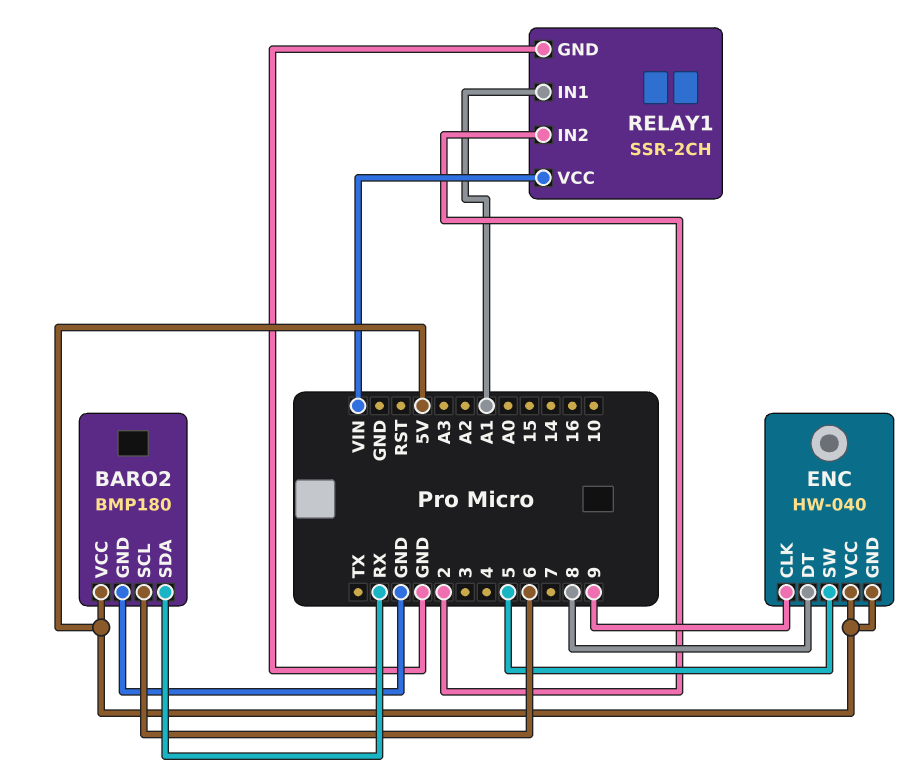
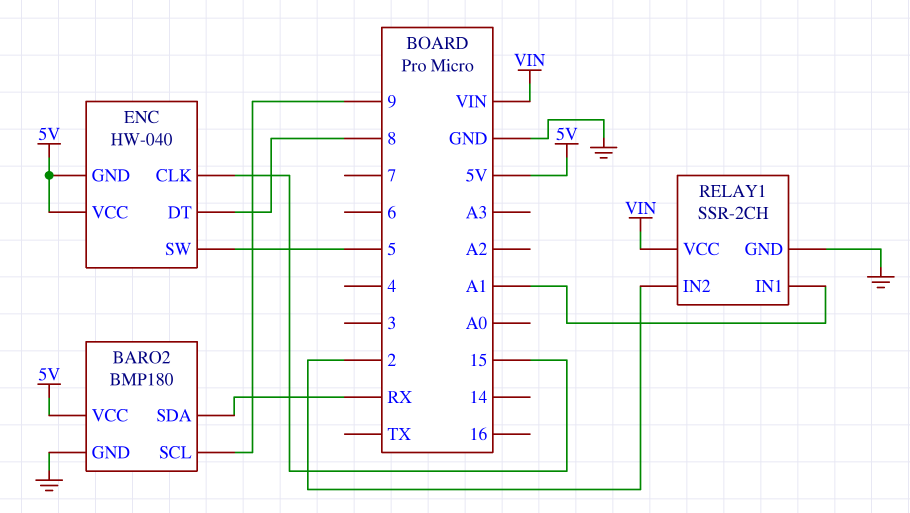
BARO2 pin SCL: 6 -> 9
ENC pin CLK: 9 -> 15

